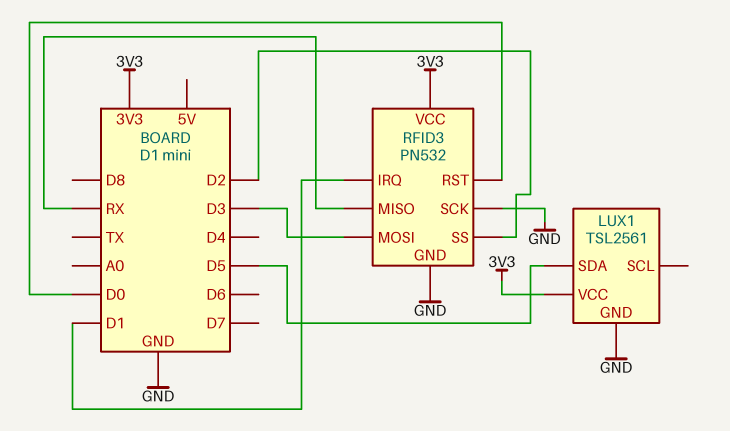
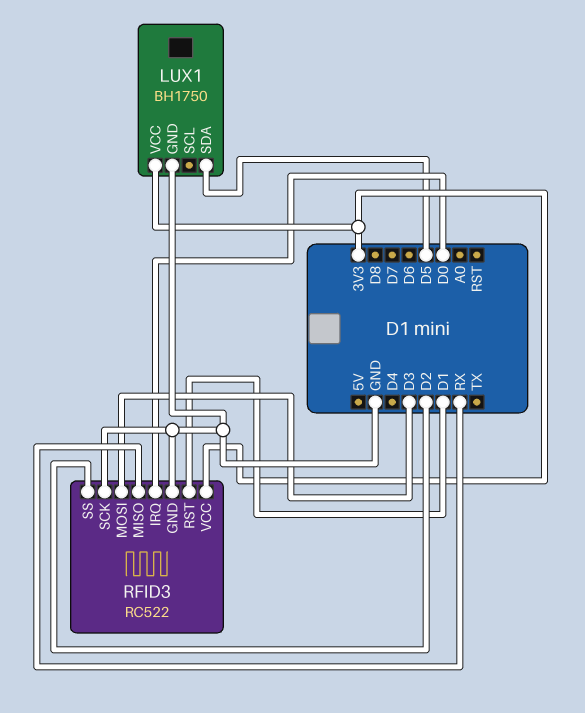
LUX1: TSL2561 -> BH1750
RFID3: PN532 -> RC522
RFID3 pin IRQ: D1 -> D0
RFID3 pin RST: D0 -> D1

